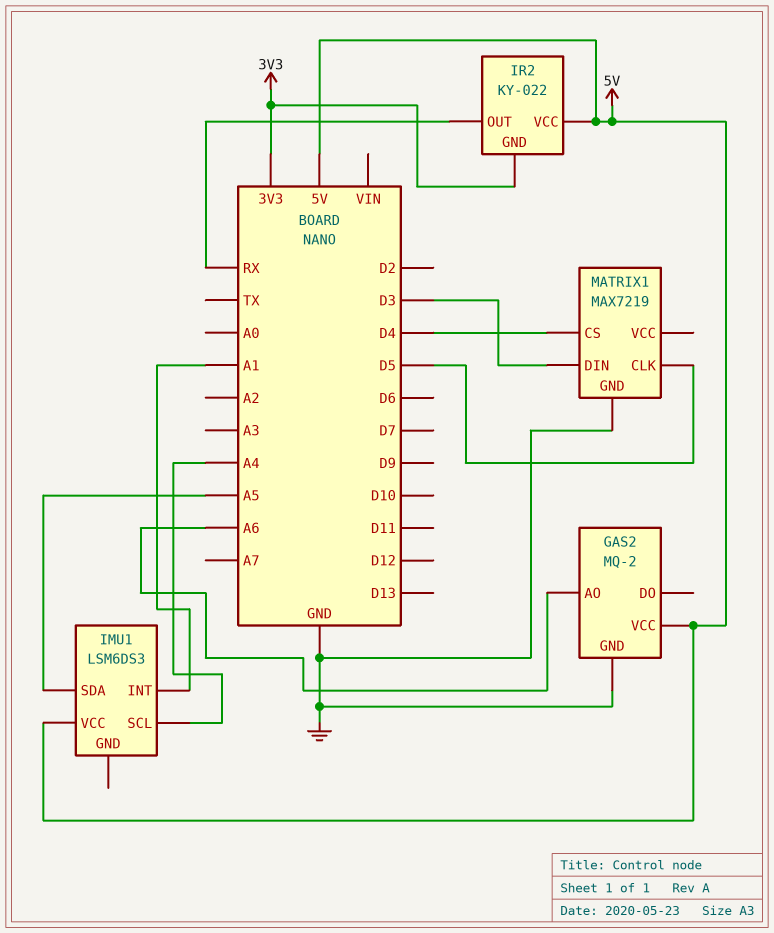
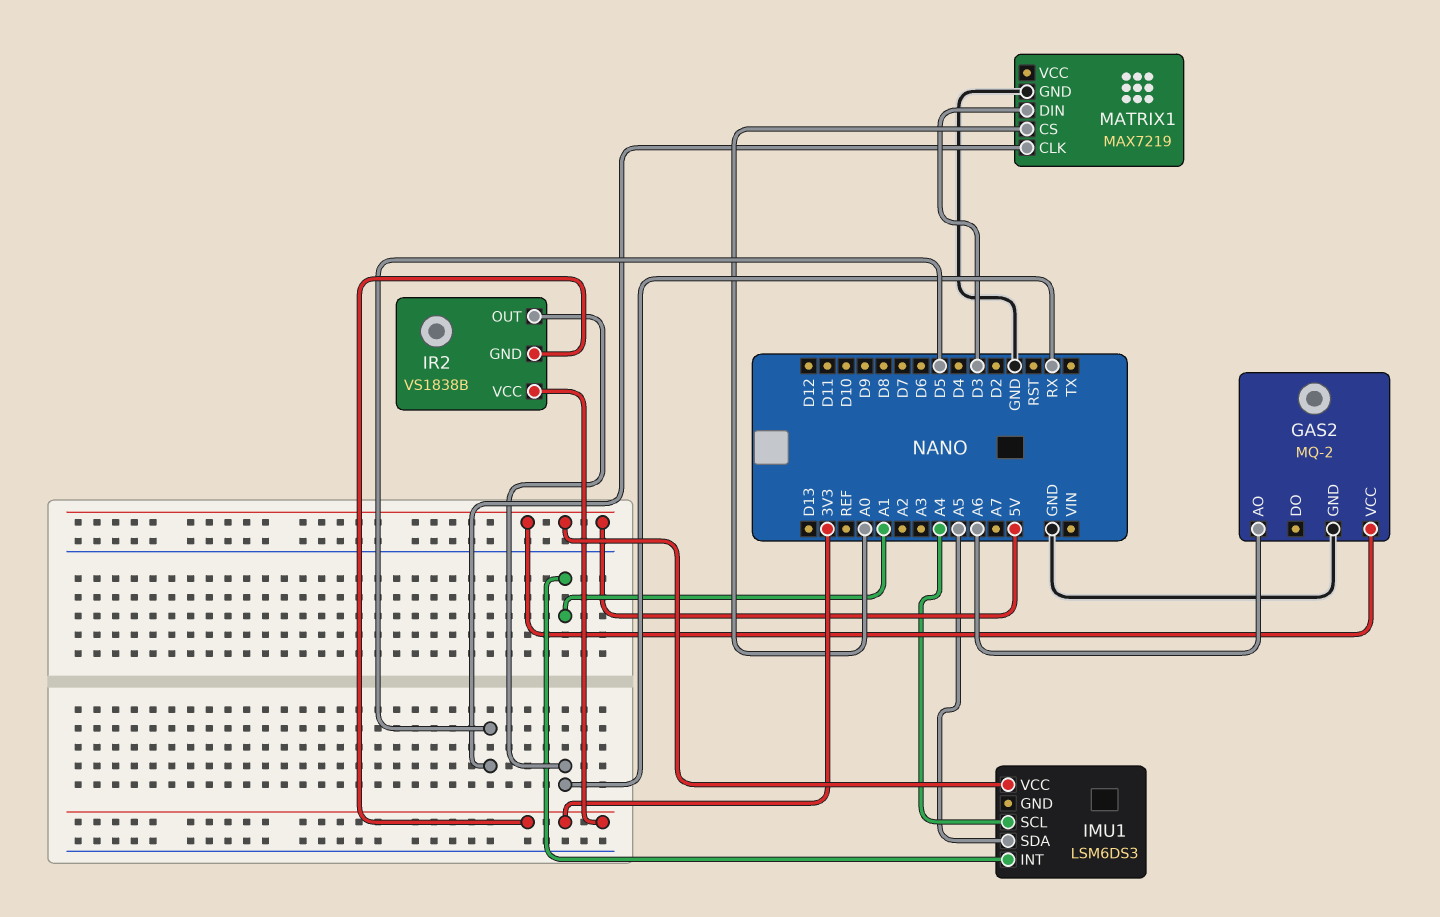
IR2: KY-022 -> VS1838B
IR2 pin VCC: 5V -> 3V3
MATRIX1 pin CS: D4 -> A0

